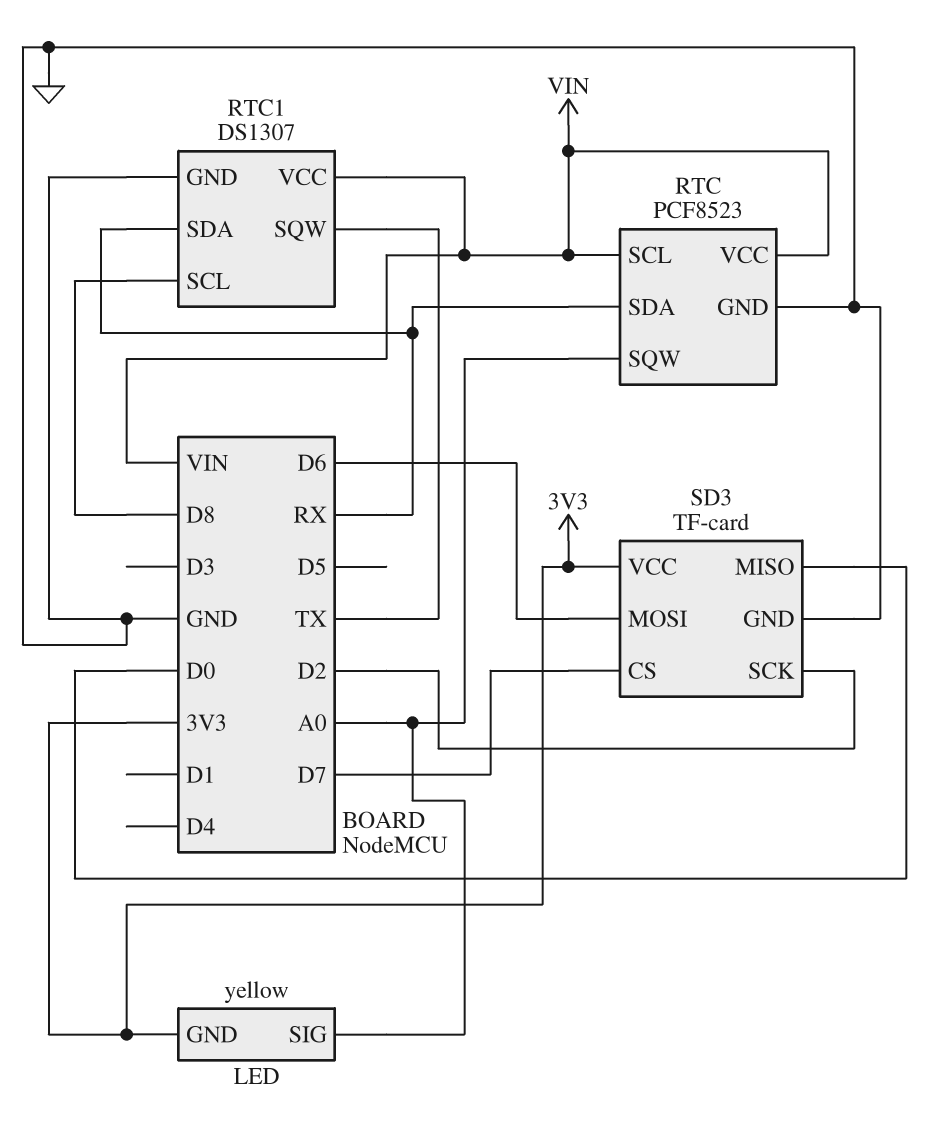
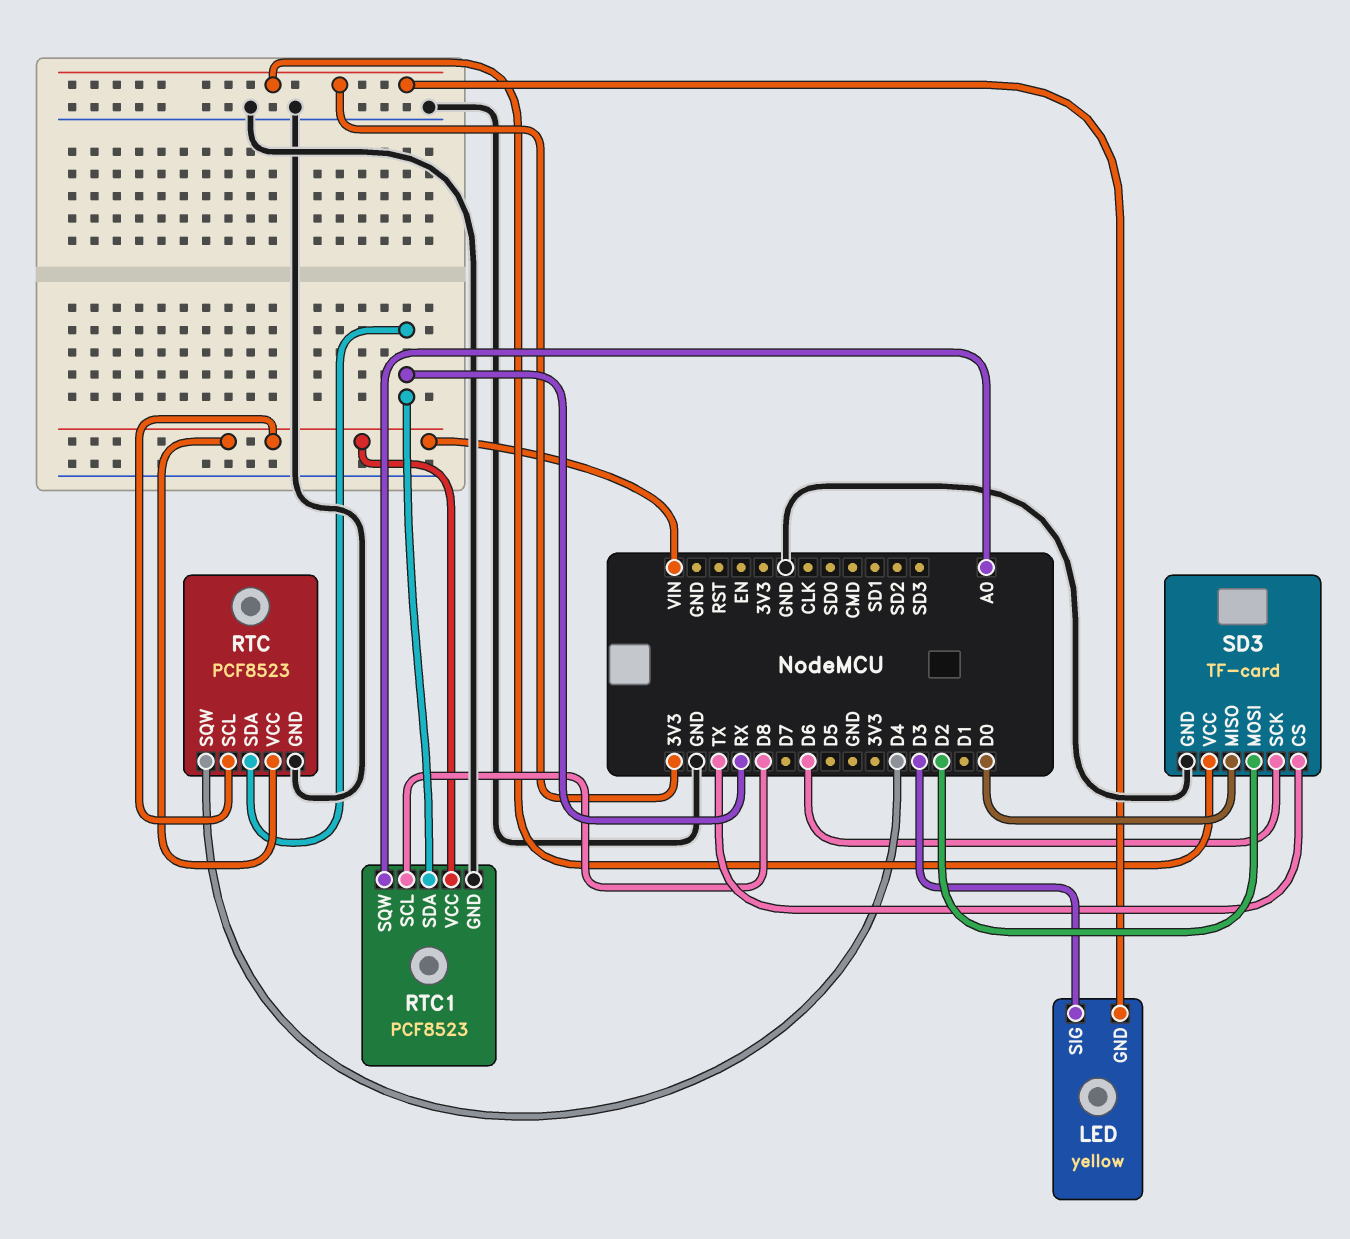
LED pin SIG: A0 -> D3
RTC pin SQW: A0 -> D4
RTC1: DS1307 -> PCF8523
RTC1 pin SQW: TX -> A0
SD3 pin CS: D7 -> TX
SD3 pin MOSI: D6 -> D2
SD3 pin SCK: D2 -> D6

